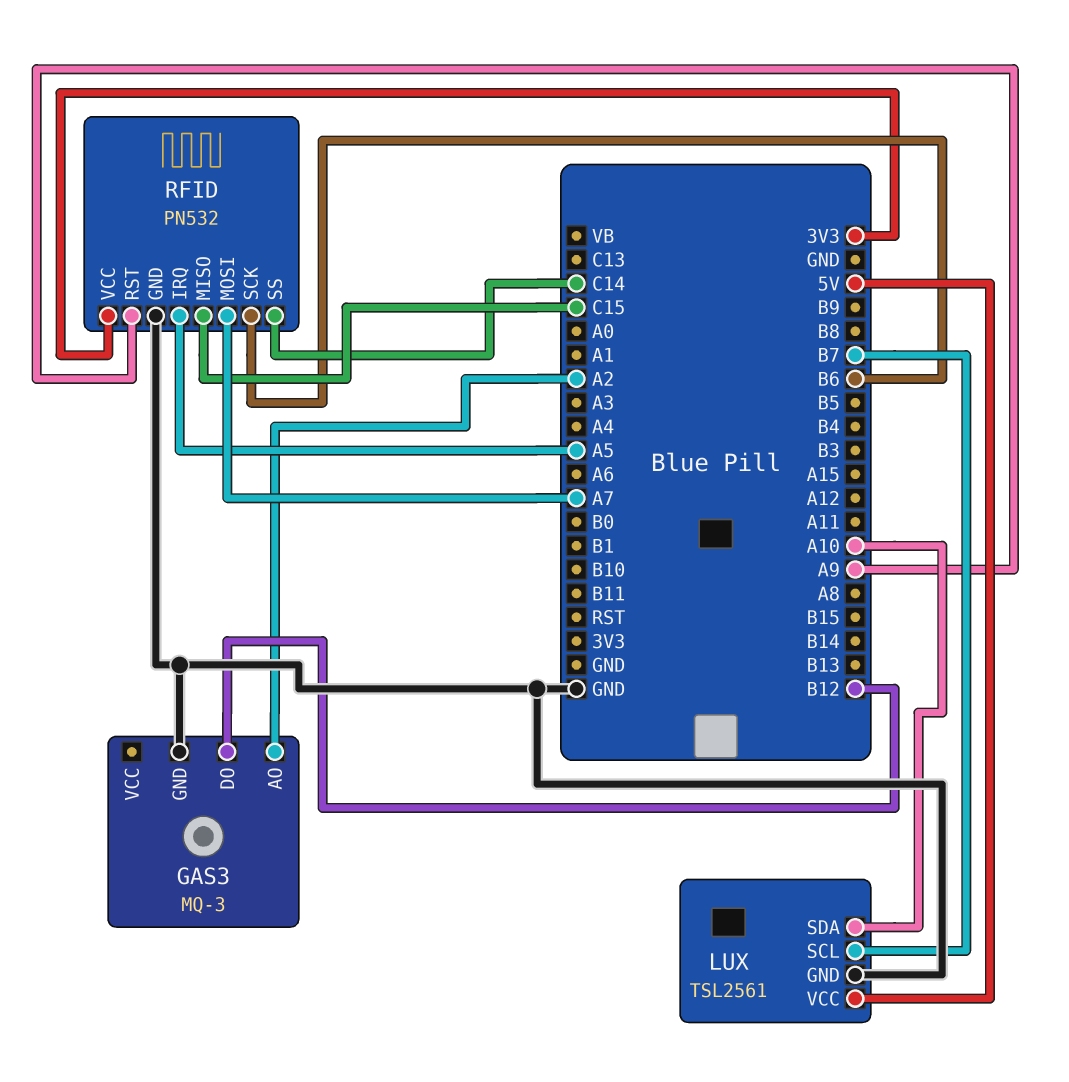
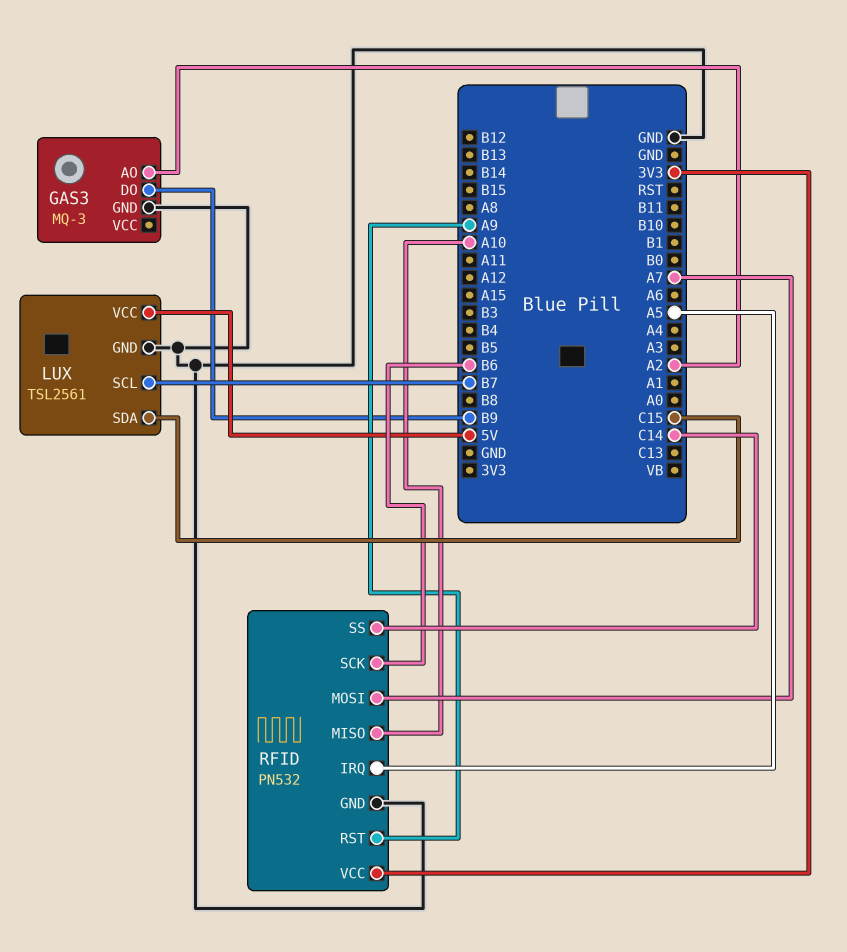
GAS3 pin DO: B12 -> B9
LUX pin SDA: A10 -> C15
RFID pin MISO: C15 -> A10

